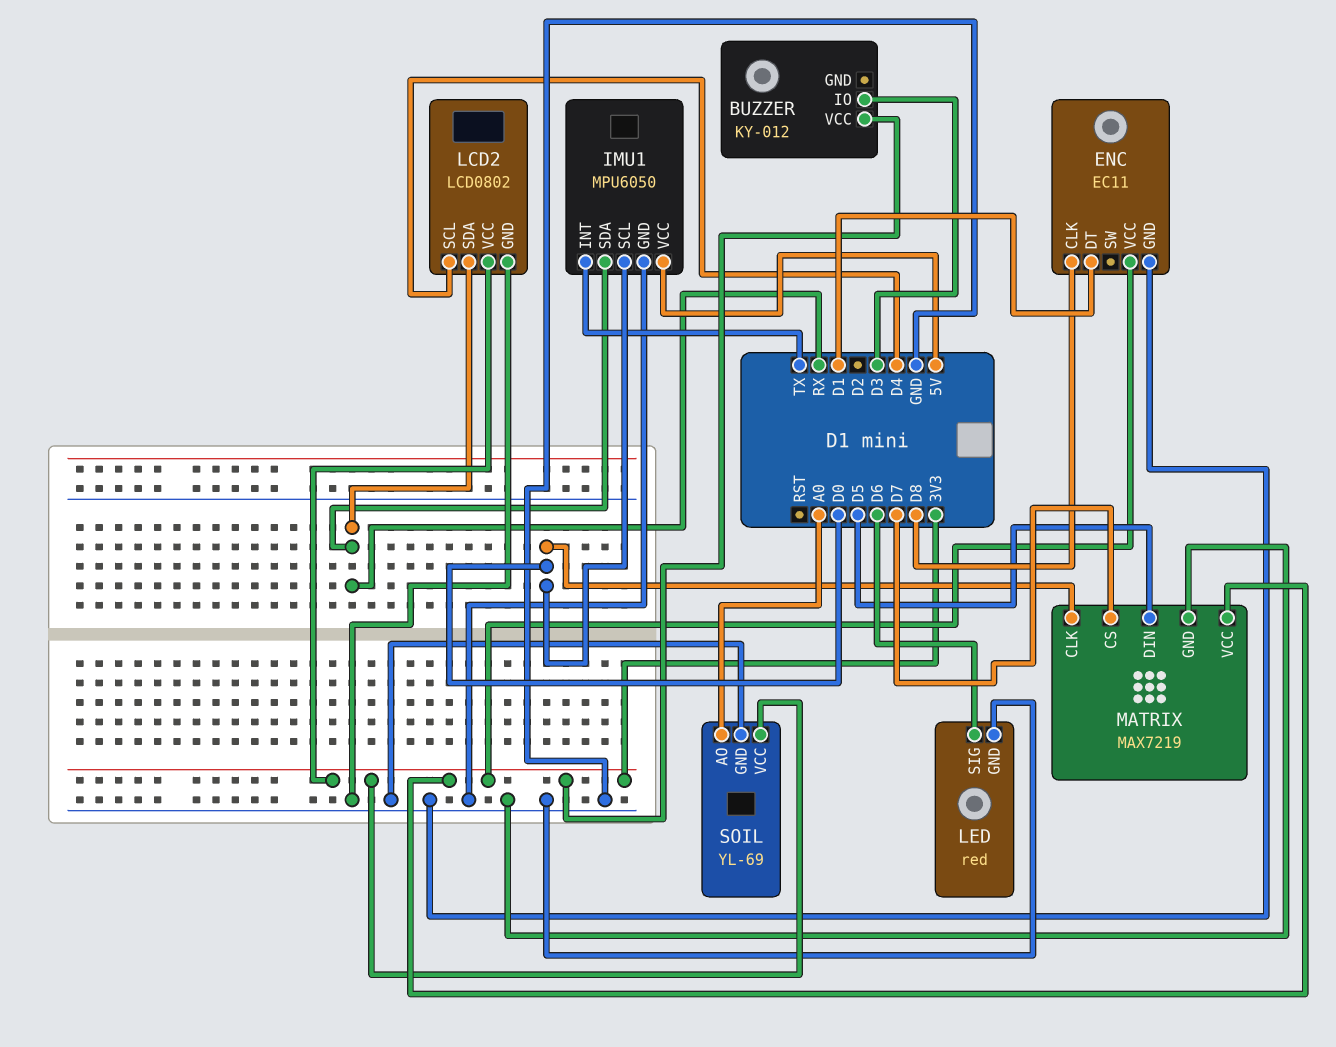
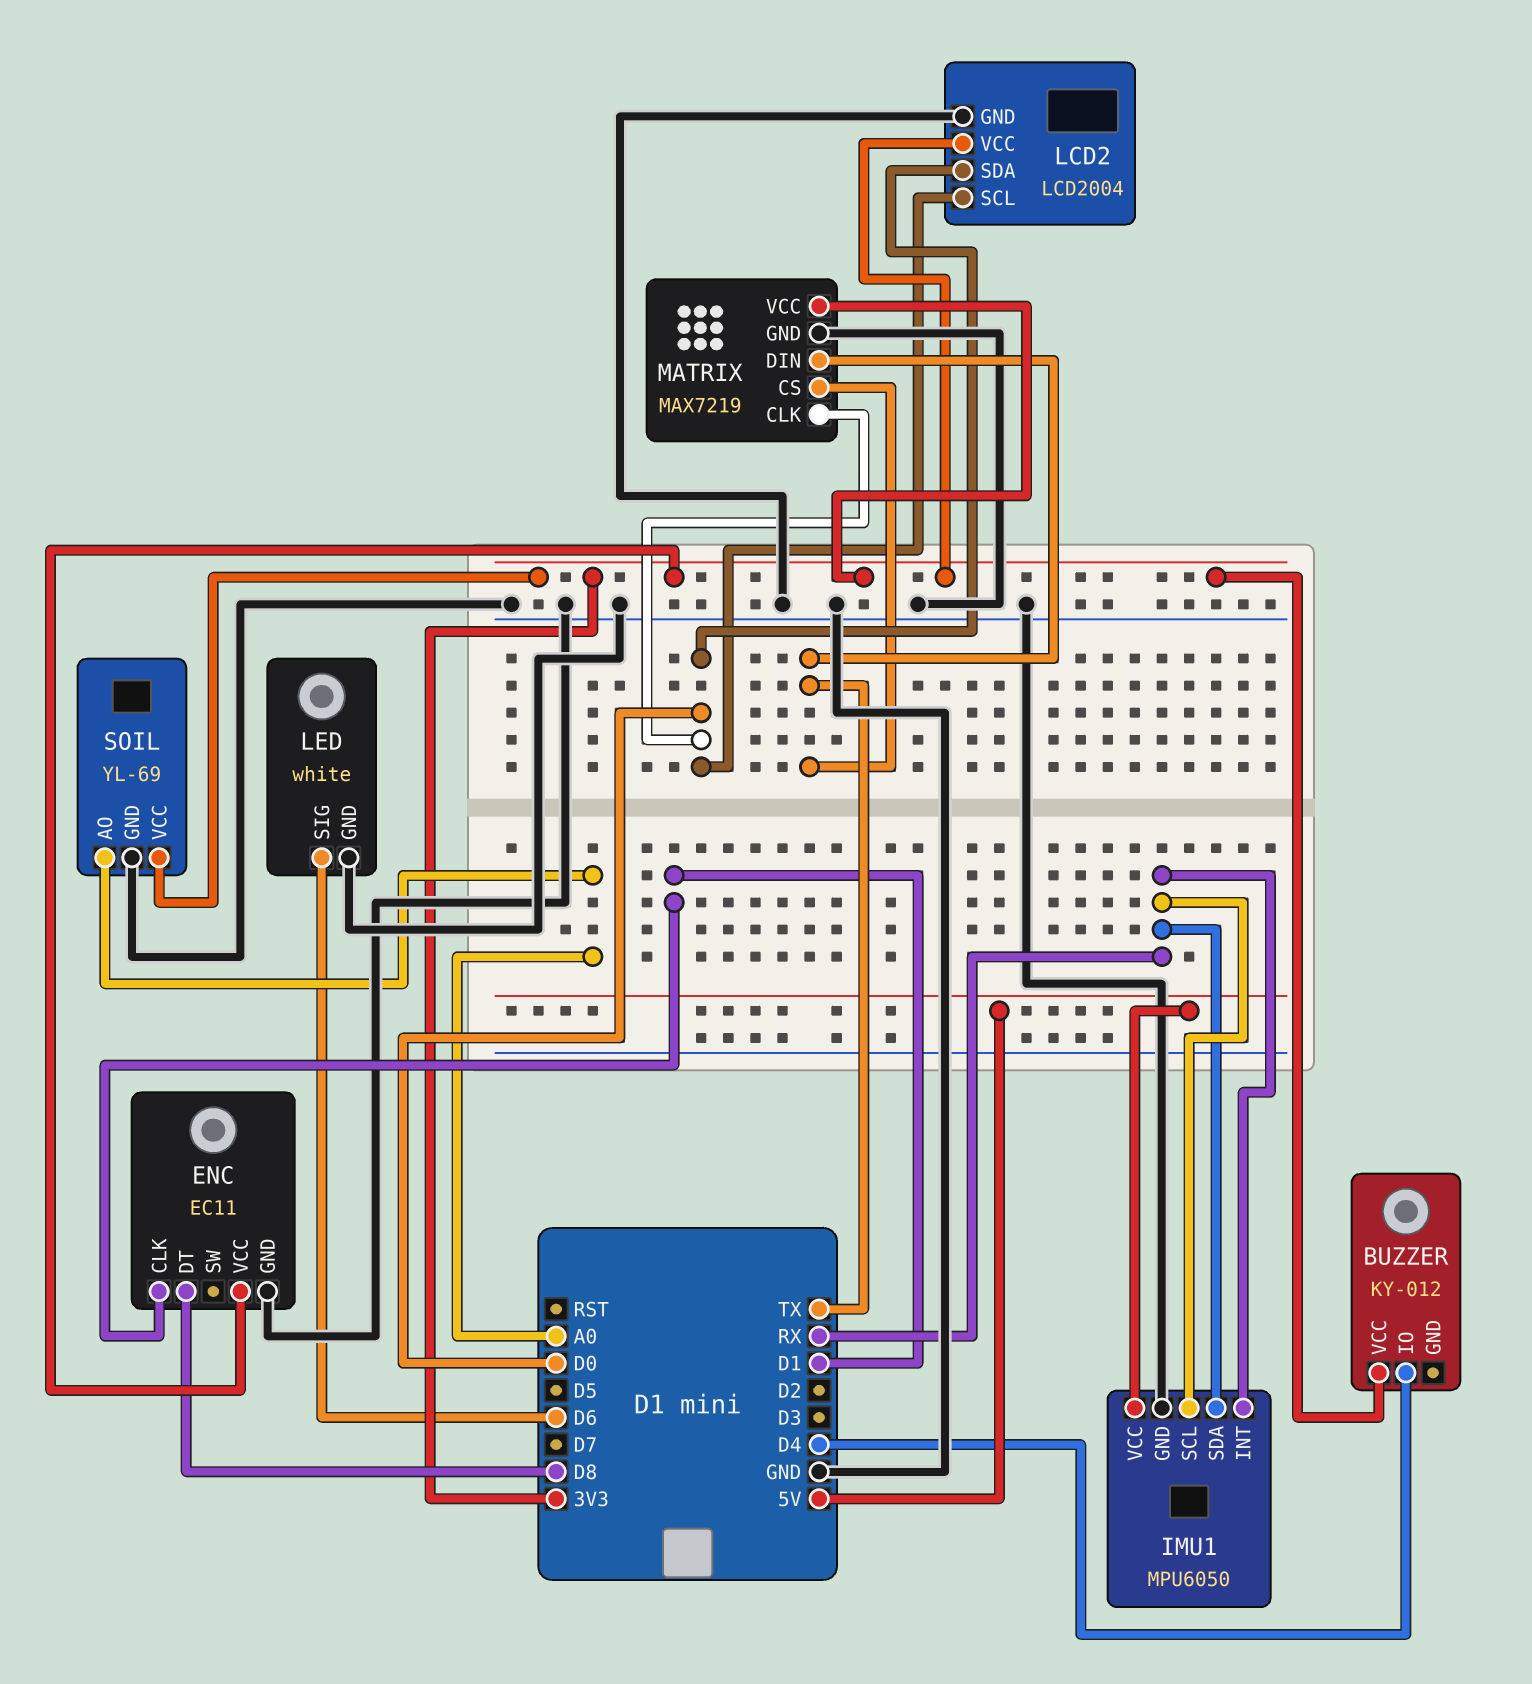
BUZZER pin IO: D3 -> D4
ENC pin CLK: D8 -> D1
ENC pin DT: D1 -> D8
IMU1 pin INT: TX -> RX
IMU1 pin SCL: D0 -> RX
LCD2: LCD0802 -> LCD2004
LCD2 pin SCL: D4 -> D0
LCD2 pin SDA: RX -> D0
LED: red -> white
MATRIX pin CS: D7 -> TX
MATRIX pin DIN: D5 -> TX

